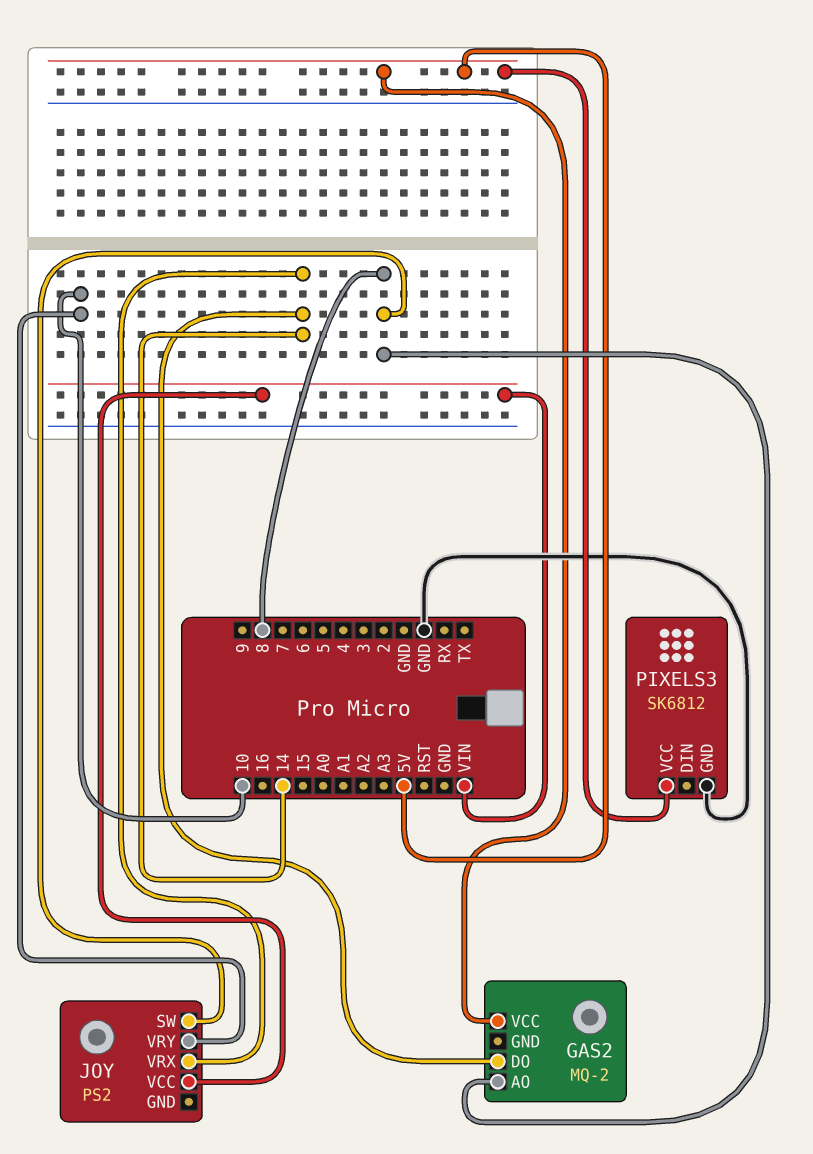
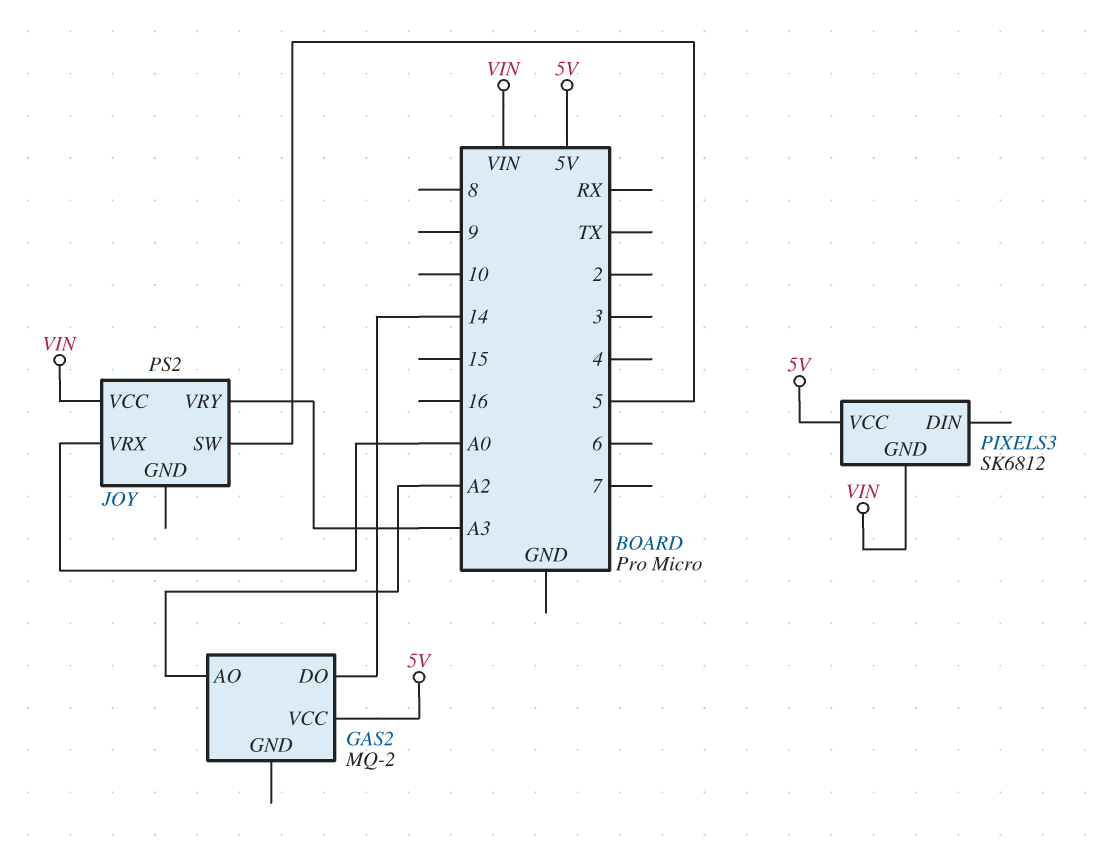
GAS2 pin AO: 8 -> A2
JOY pin SW: 8 -> 5
JOY pin VRX: 14 -> A0
JOY pin VRY: 10 -> A3
PIXELS3 pin GND: GND -> VIN

